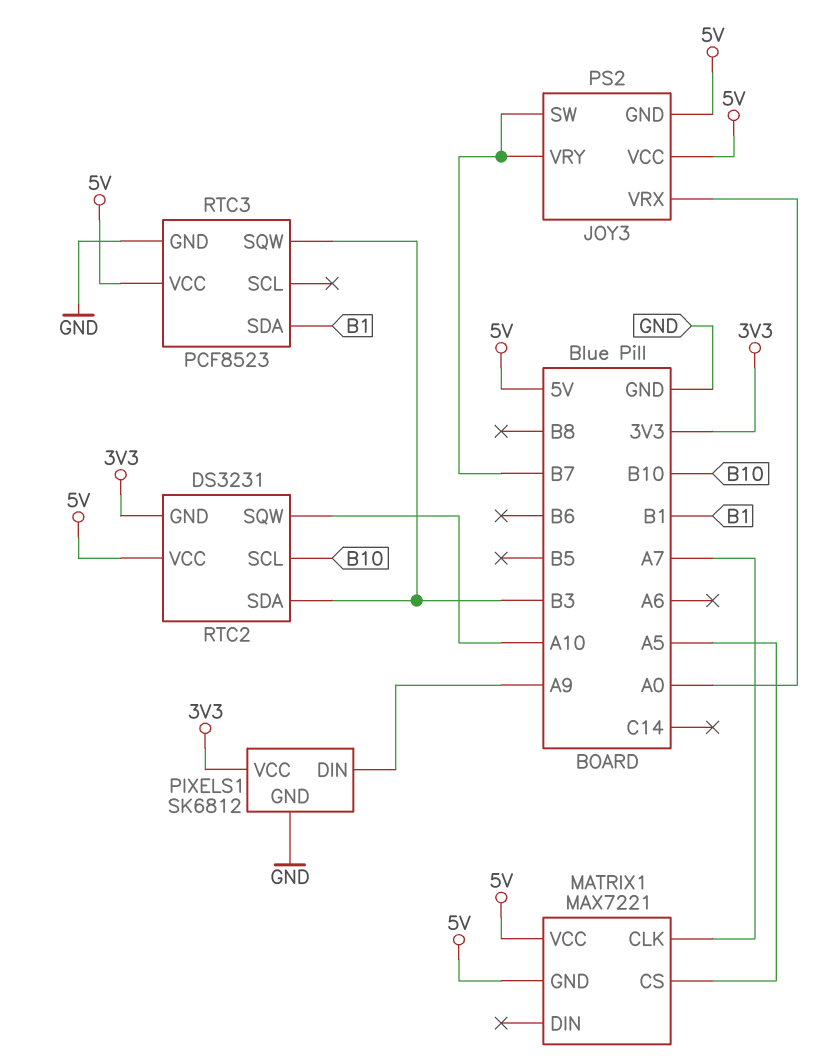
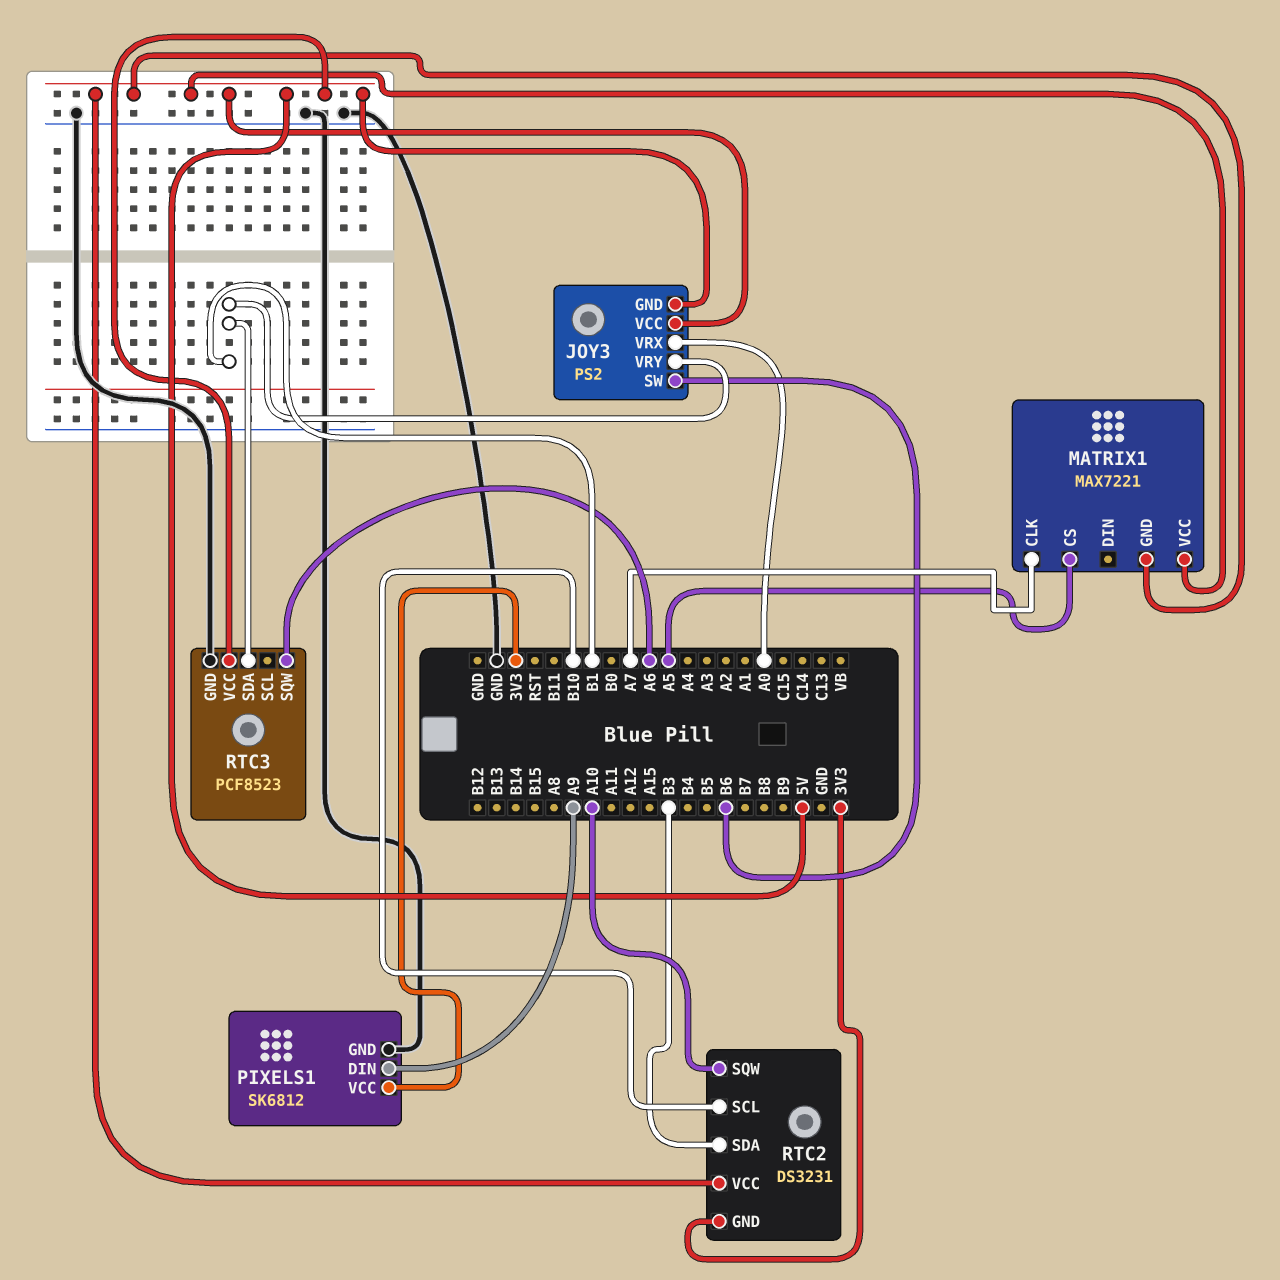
JOY3 pin SW: B7 -> B6
JOY3 pin VRY: B7 -> B1
RTC3 pin SQW: B3 -> A6

